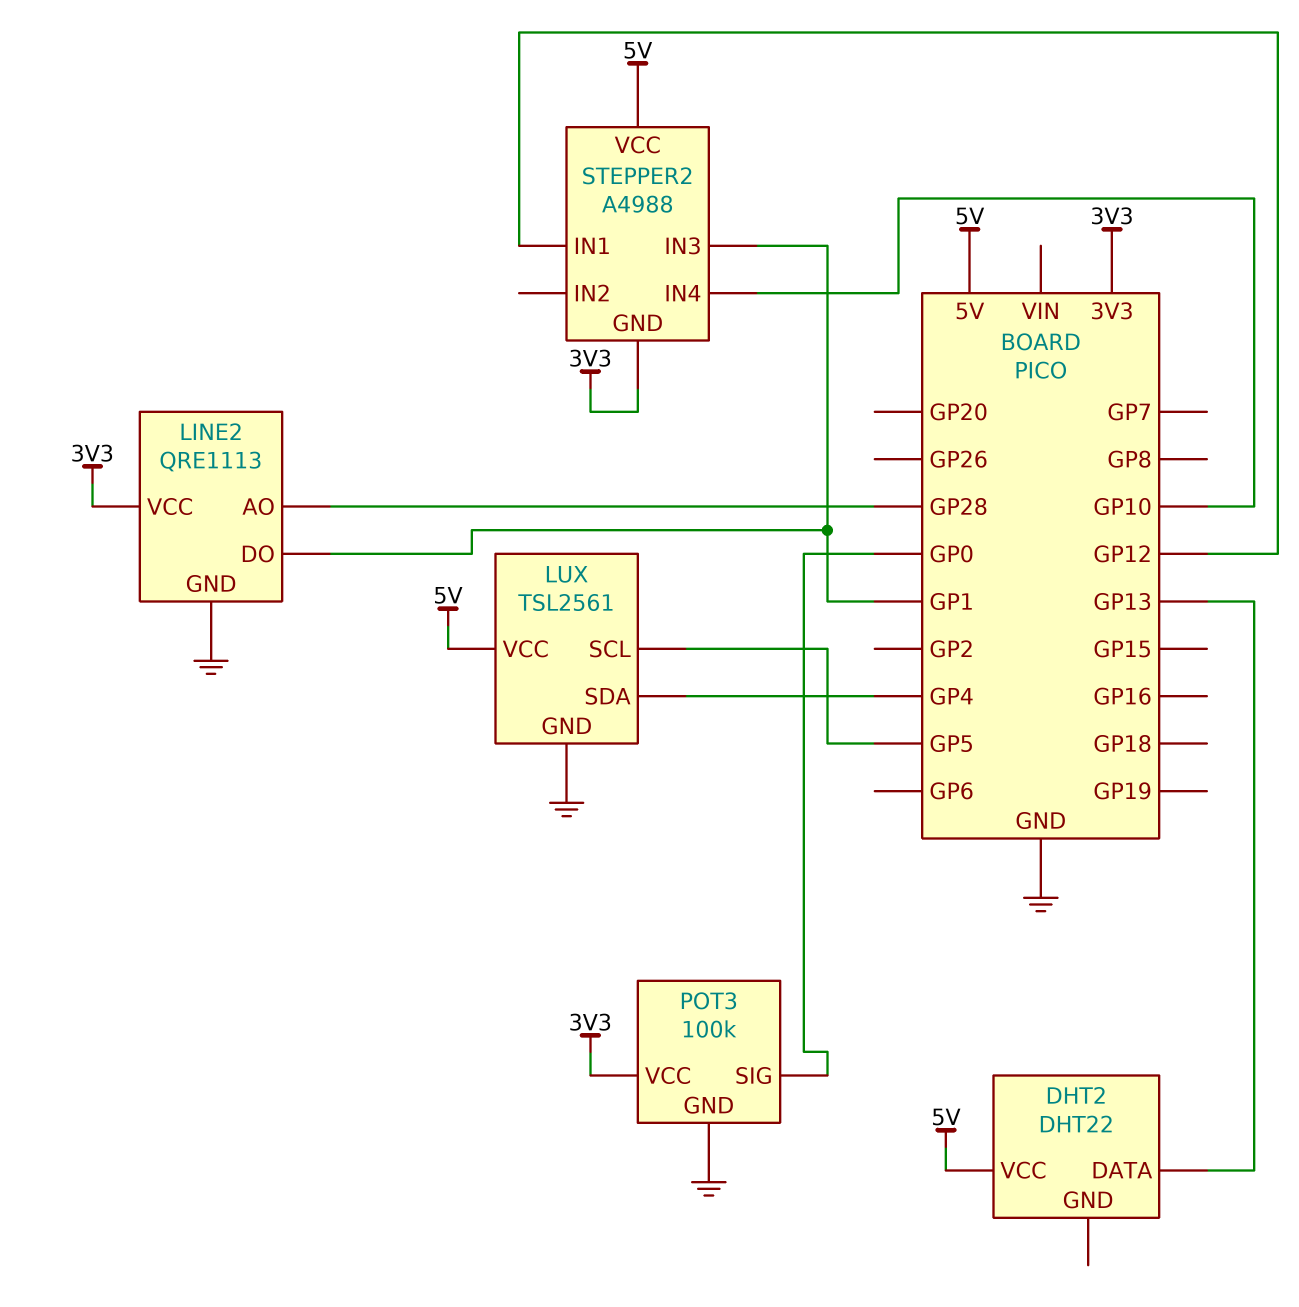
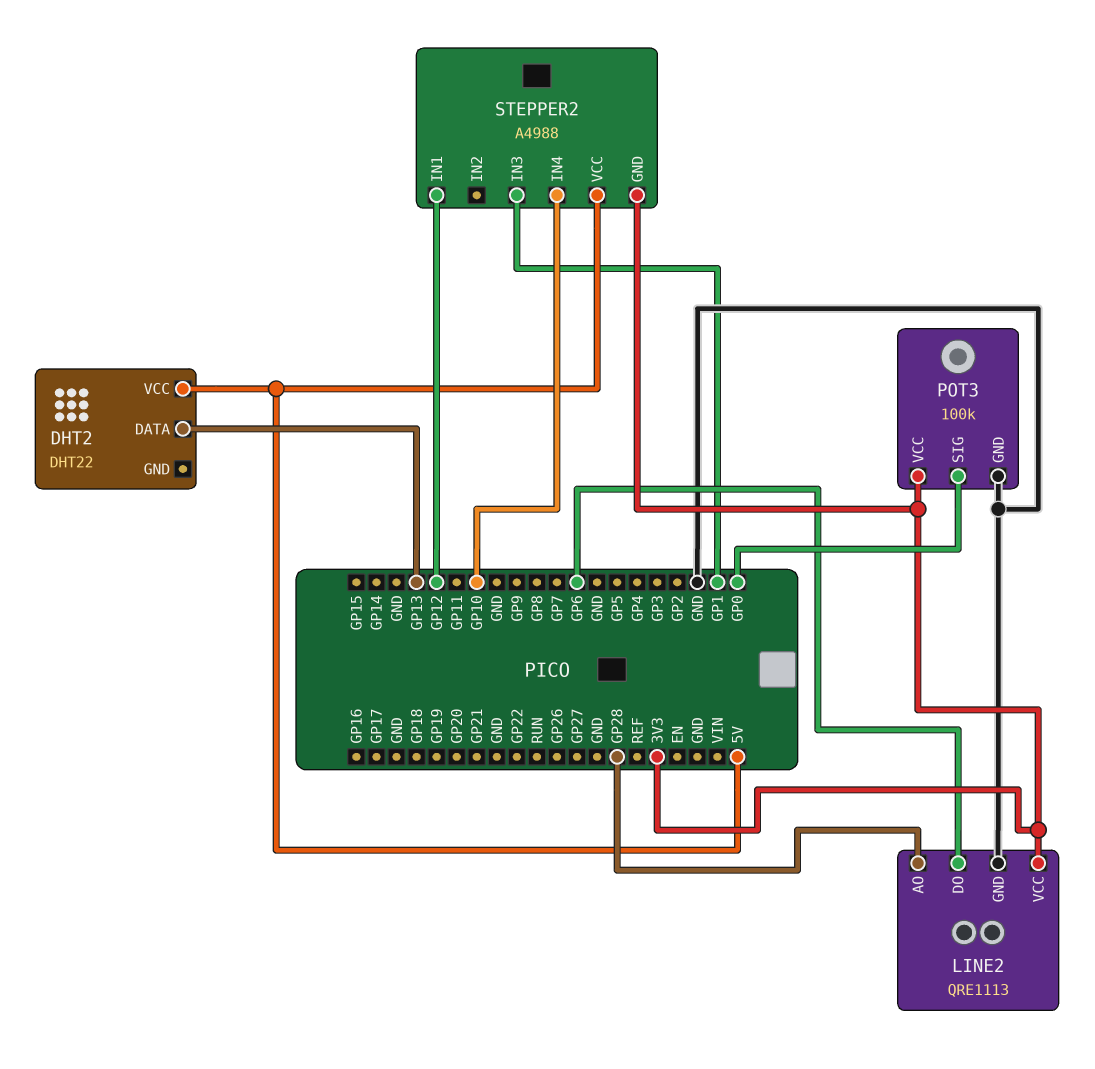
LINE2 pin DO: GP1 -> GP6
LUX: TSL2561 -> none
LUX pin GND: GND -> none
LUX pin SCL: GP5 -> none
LUX pin SDA: GP4 -> none
LUX pin VCC: 5V -> none

